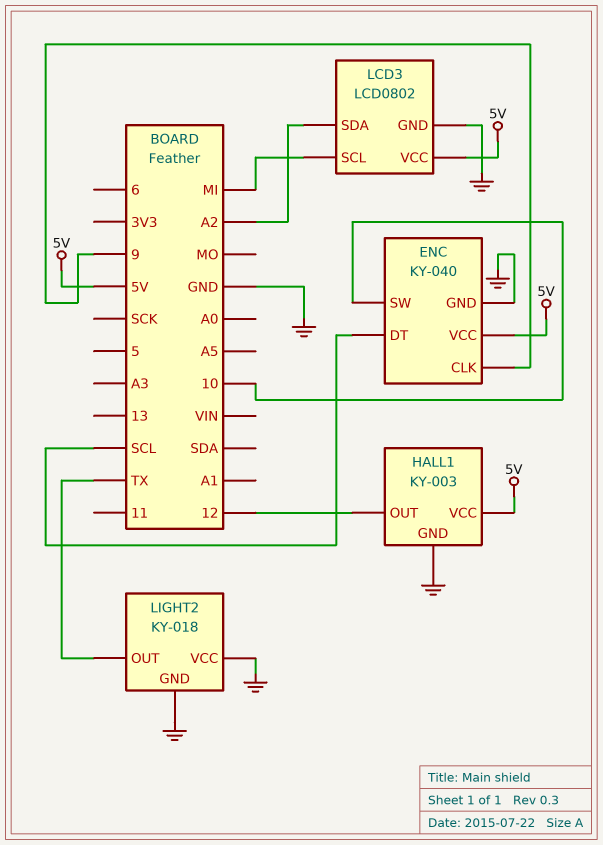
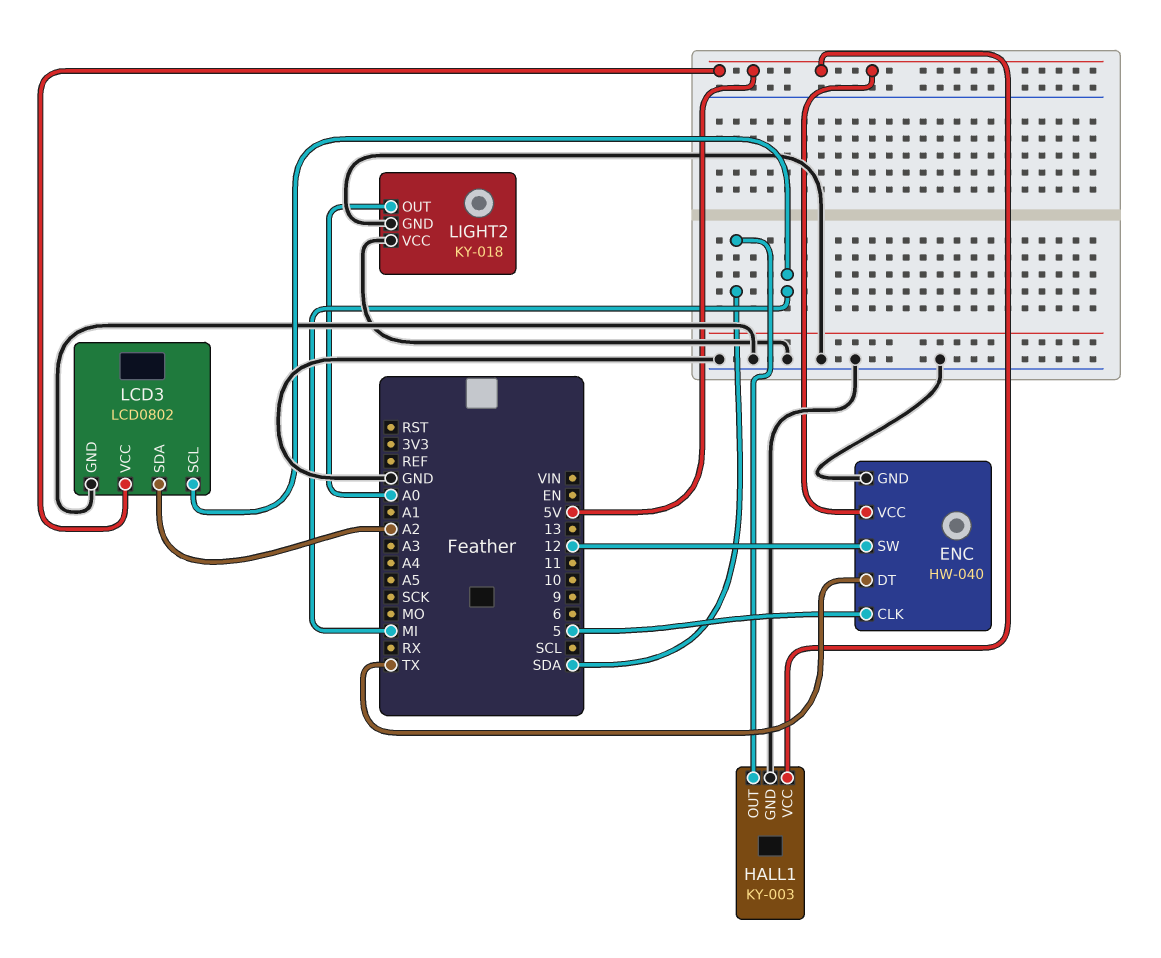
ENC: KY-040 -> HW-040
ENC pin CLK: 9 -> 5
ENC pin DT: SCL -> TX
ENC pin SW: 10 -> 12
HALL1 pin OUT: 12 -> SDA
LIGHT2 pin OUT: TX -> A0

